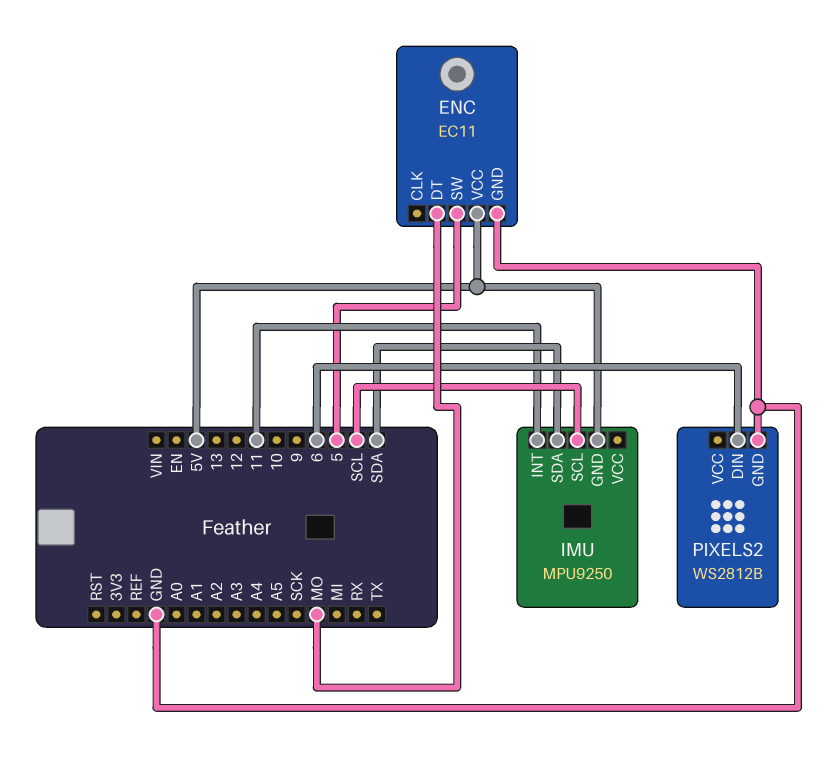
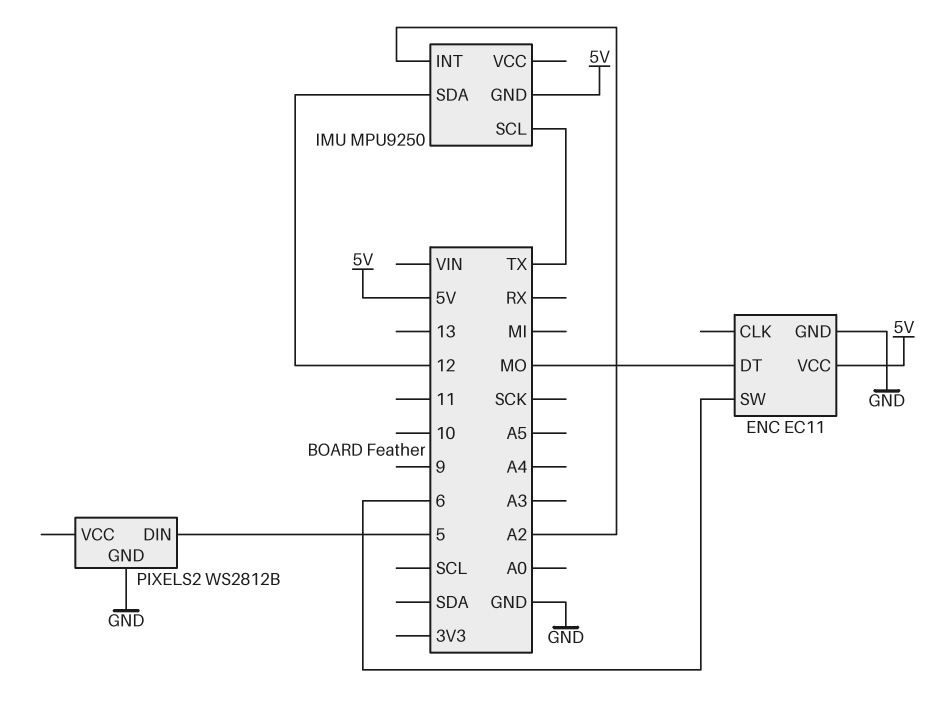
ENC pin SW: 5 -> 6
IMU pin INT: 11 -> A2
IMU pin SCL: SCL -> TX
IMU pin SDA: SDA -> 12
PIXELS2 pin DIN: 6 -> 5

